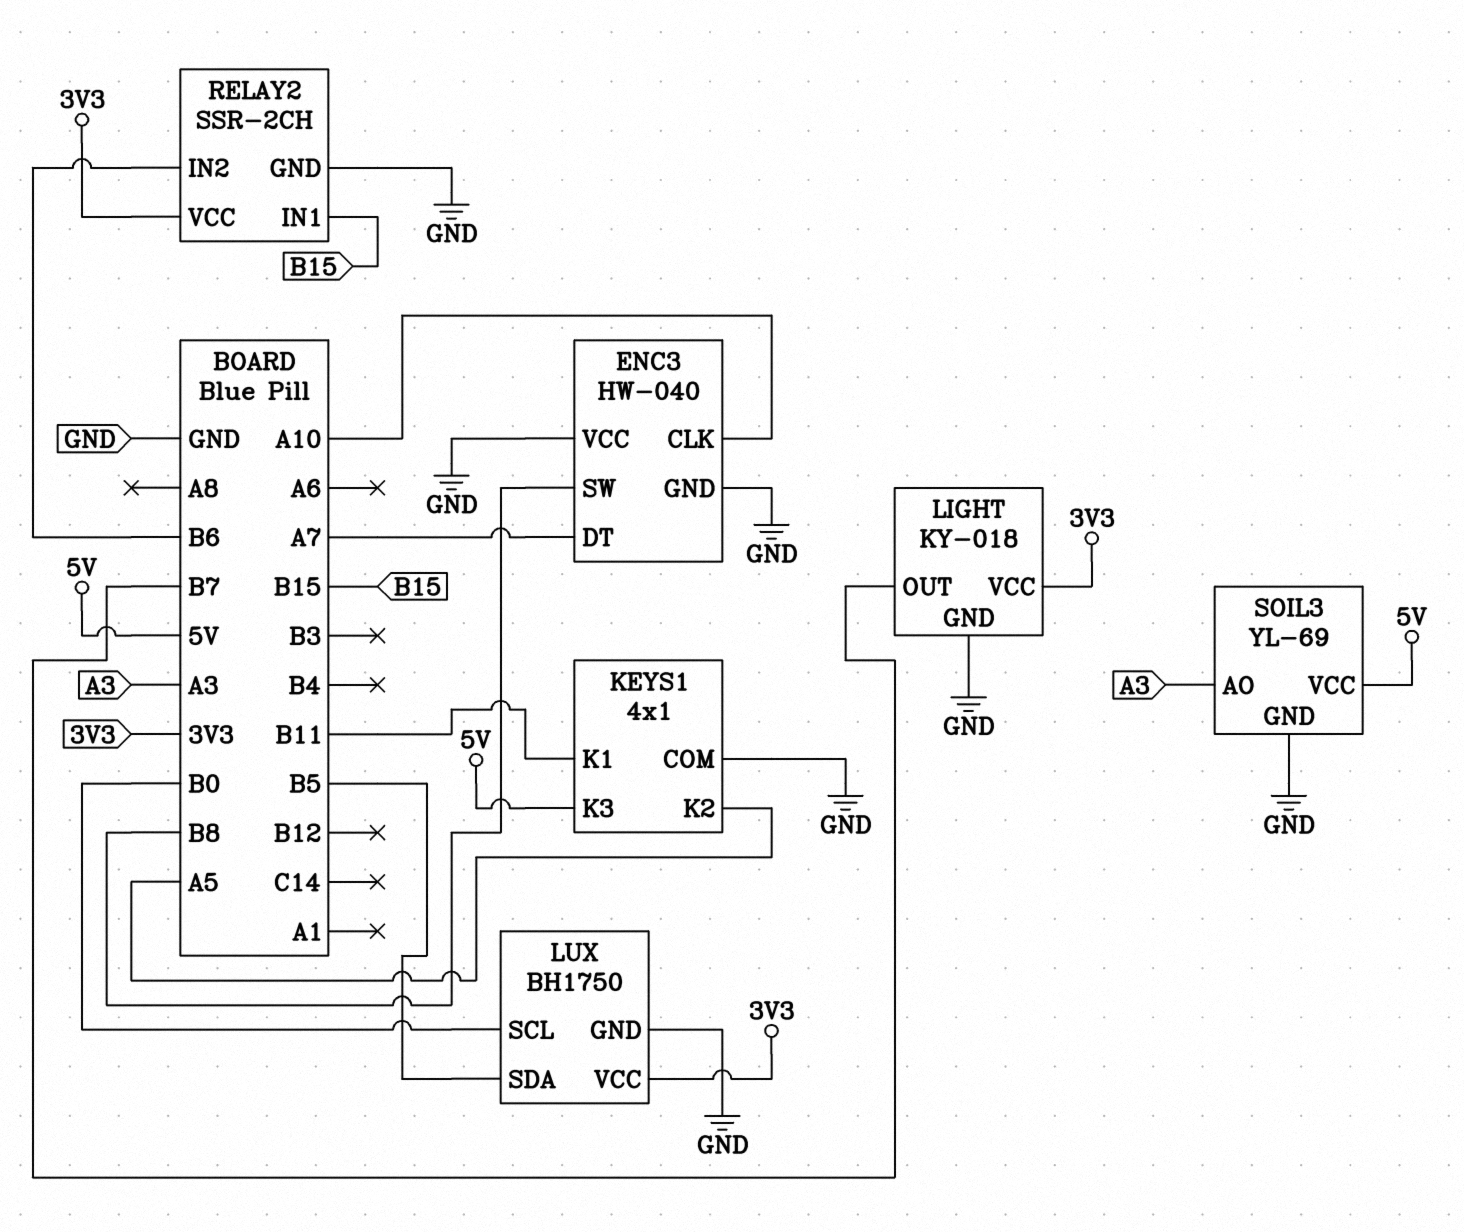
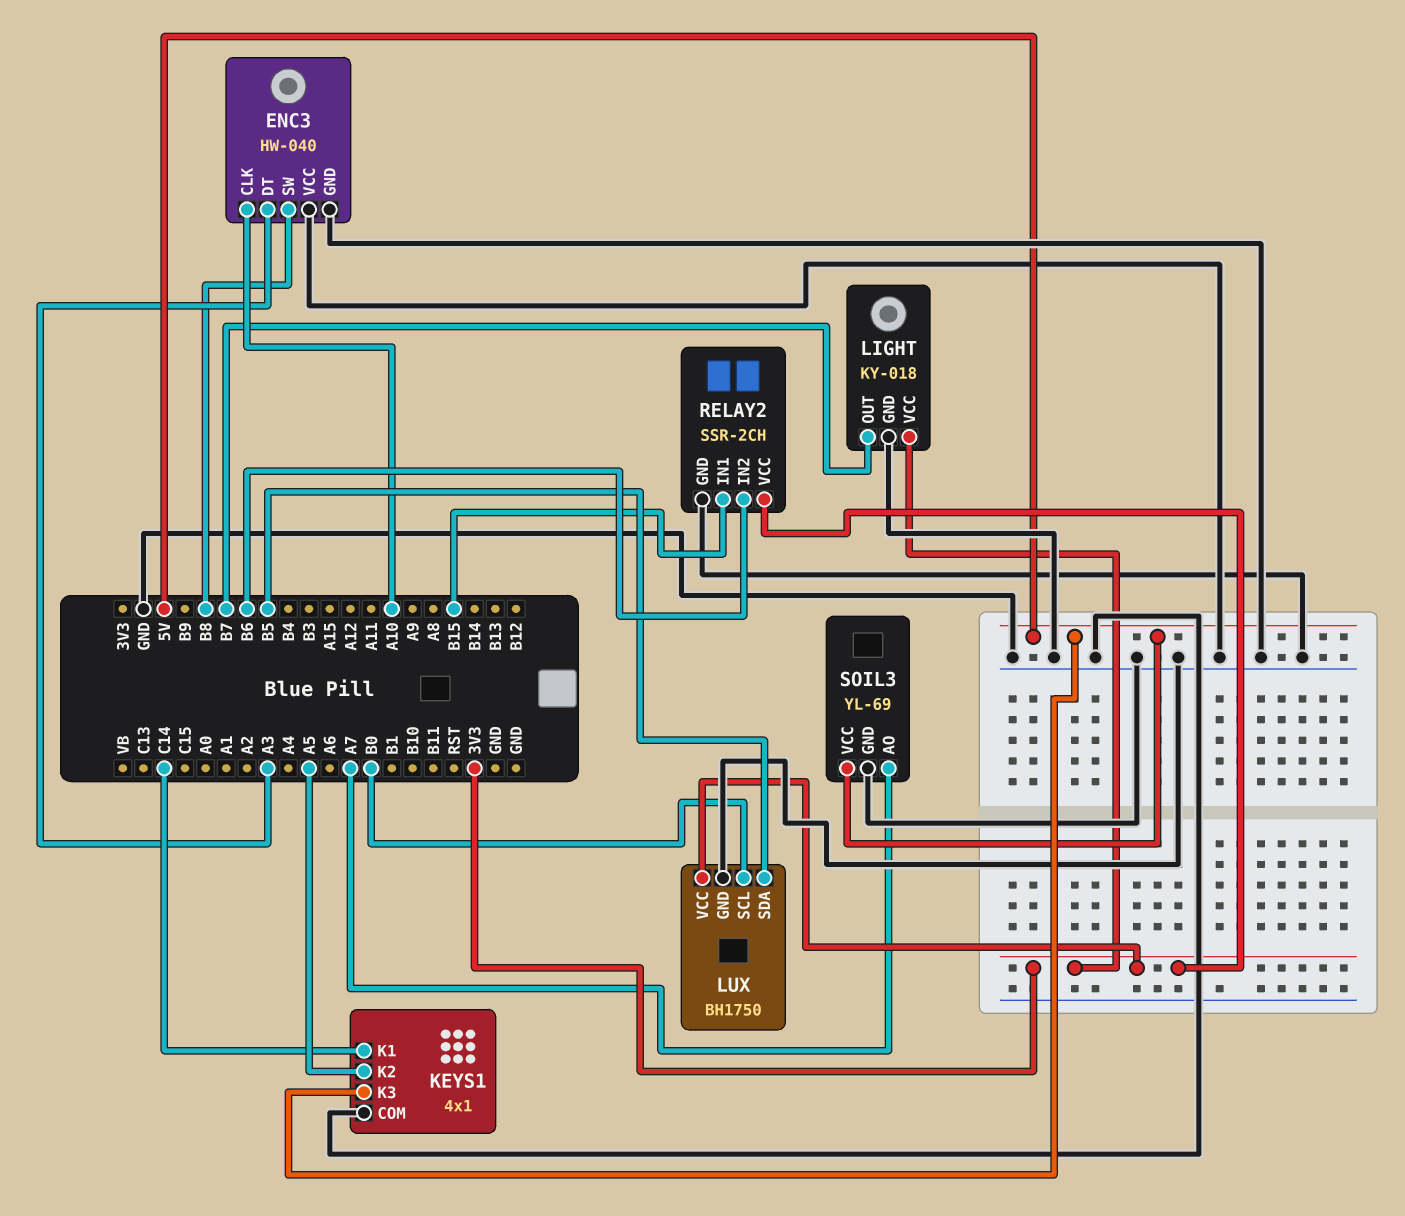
ENC3 pin DT: A7 -> A3
KEYS1 pin K1: B11 -> C14
SOIL3 pin AO: A3 -> A7

